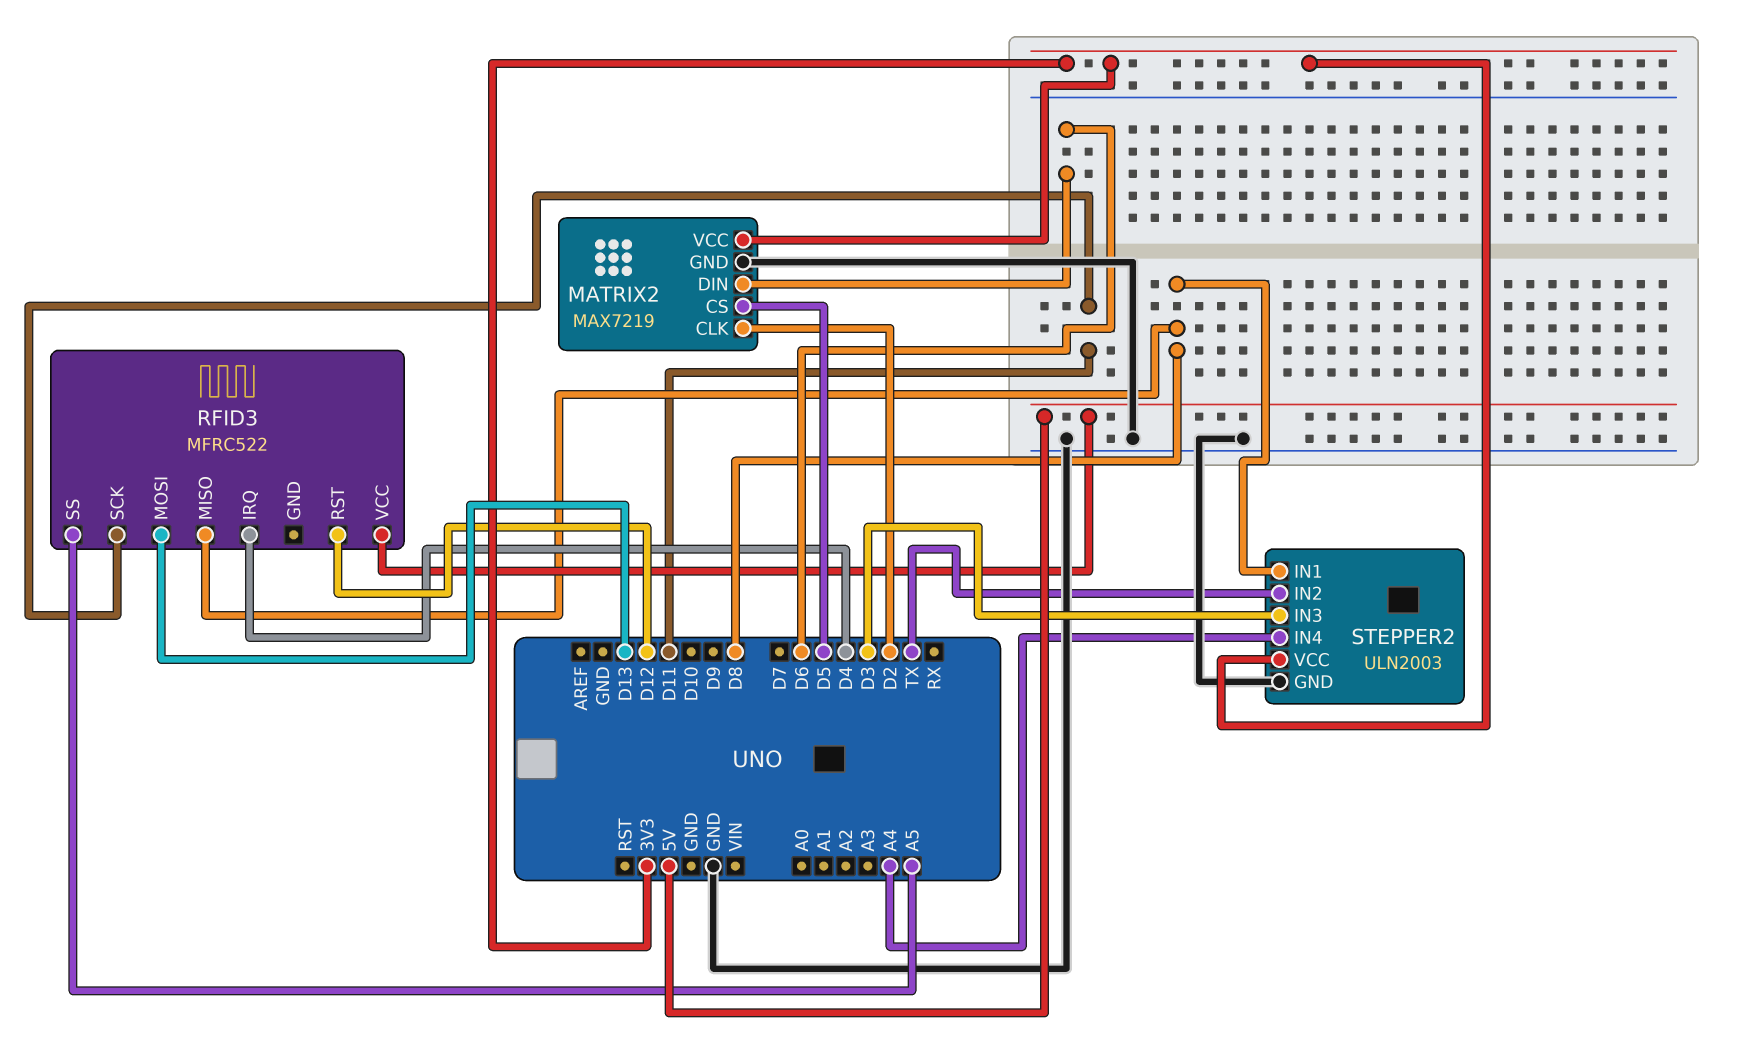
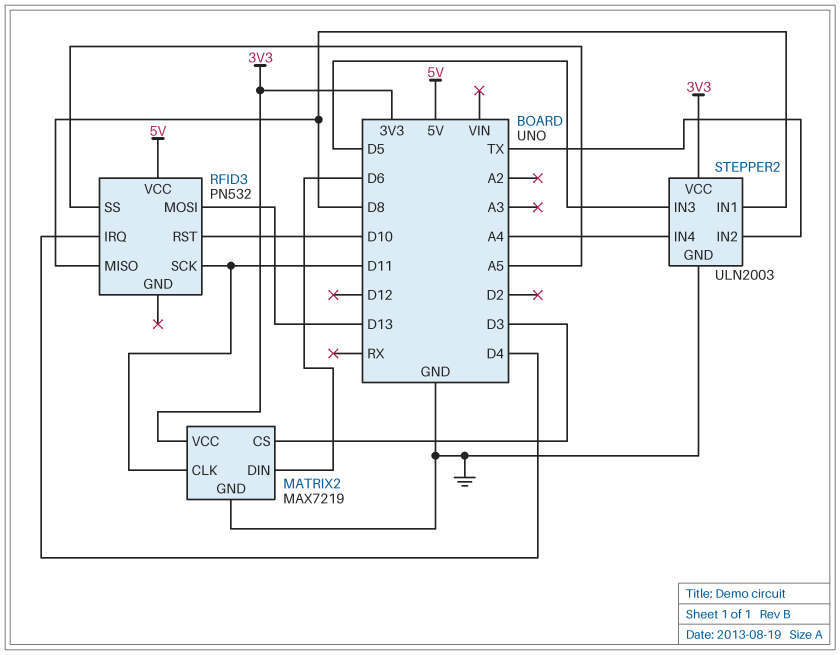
MATRIX2 pin CLK: D2 -> D11
MATRIX2 pin CS: D5 -> D3
RFID3: MFRC522 -> PN532
RFID3 pin RST: D12 -> D10
STEPPER2 pin IN3: D3 -> D5

